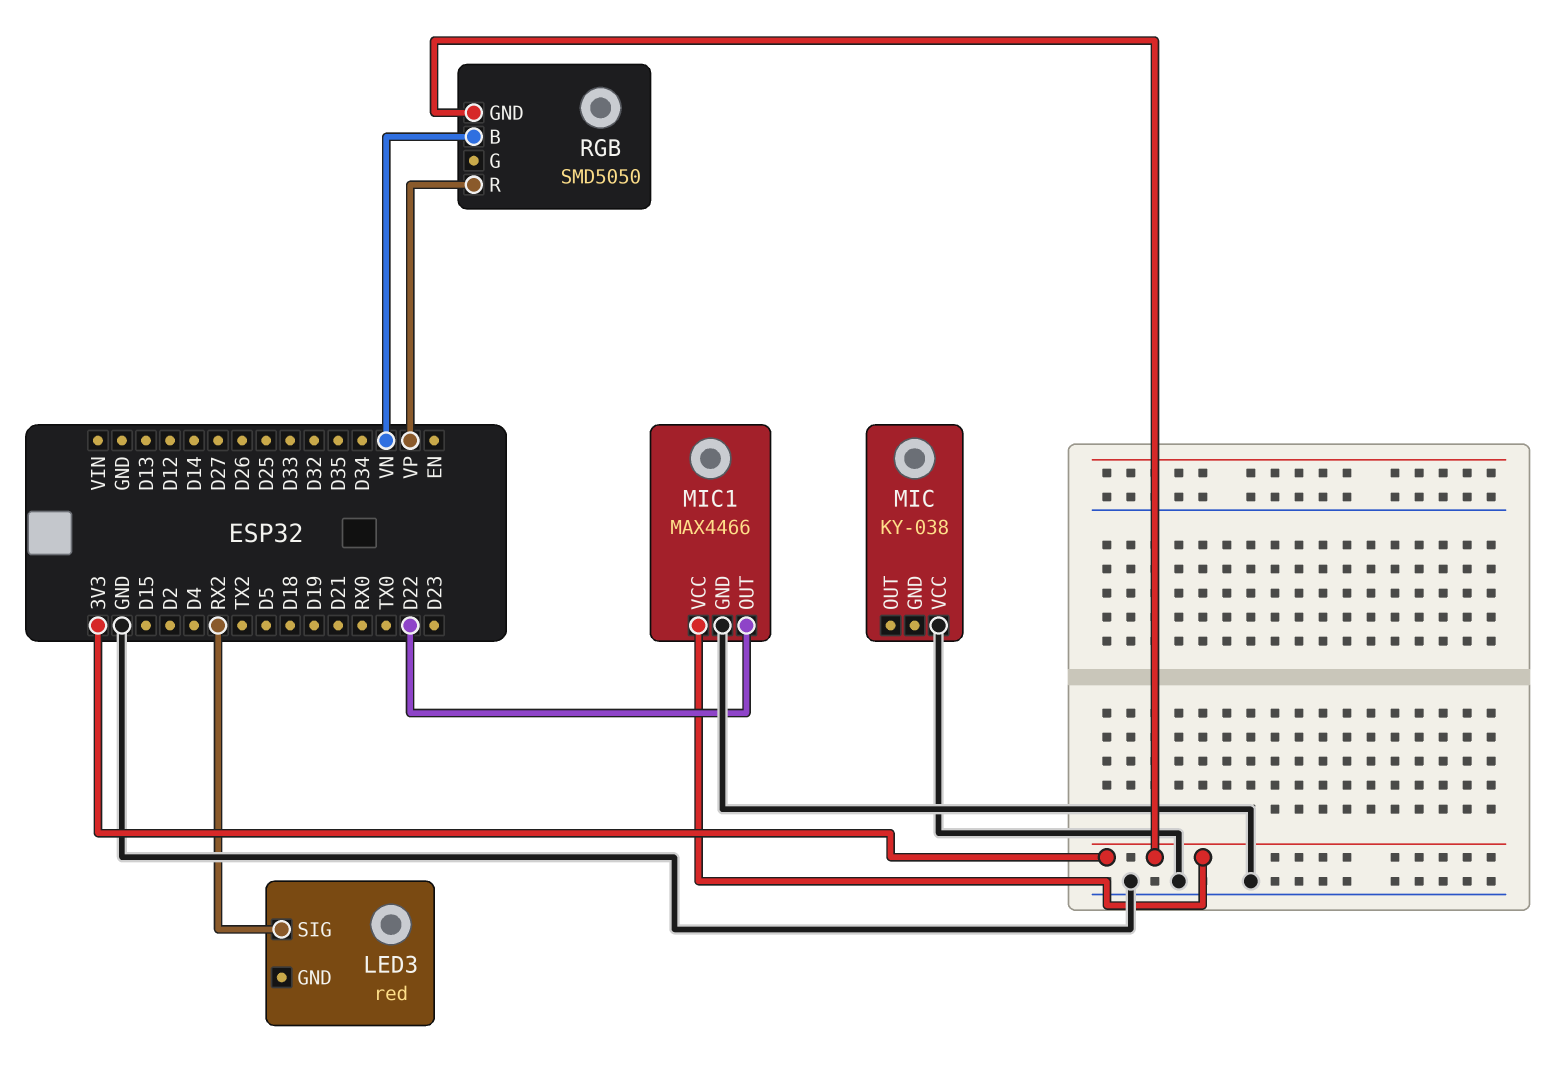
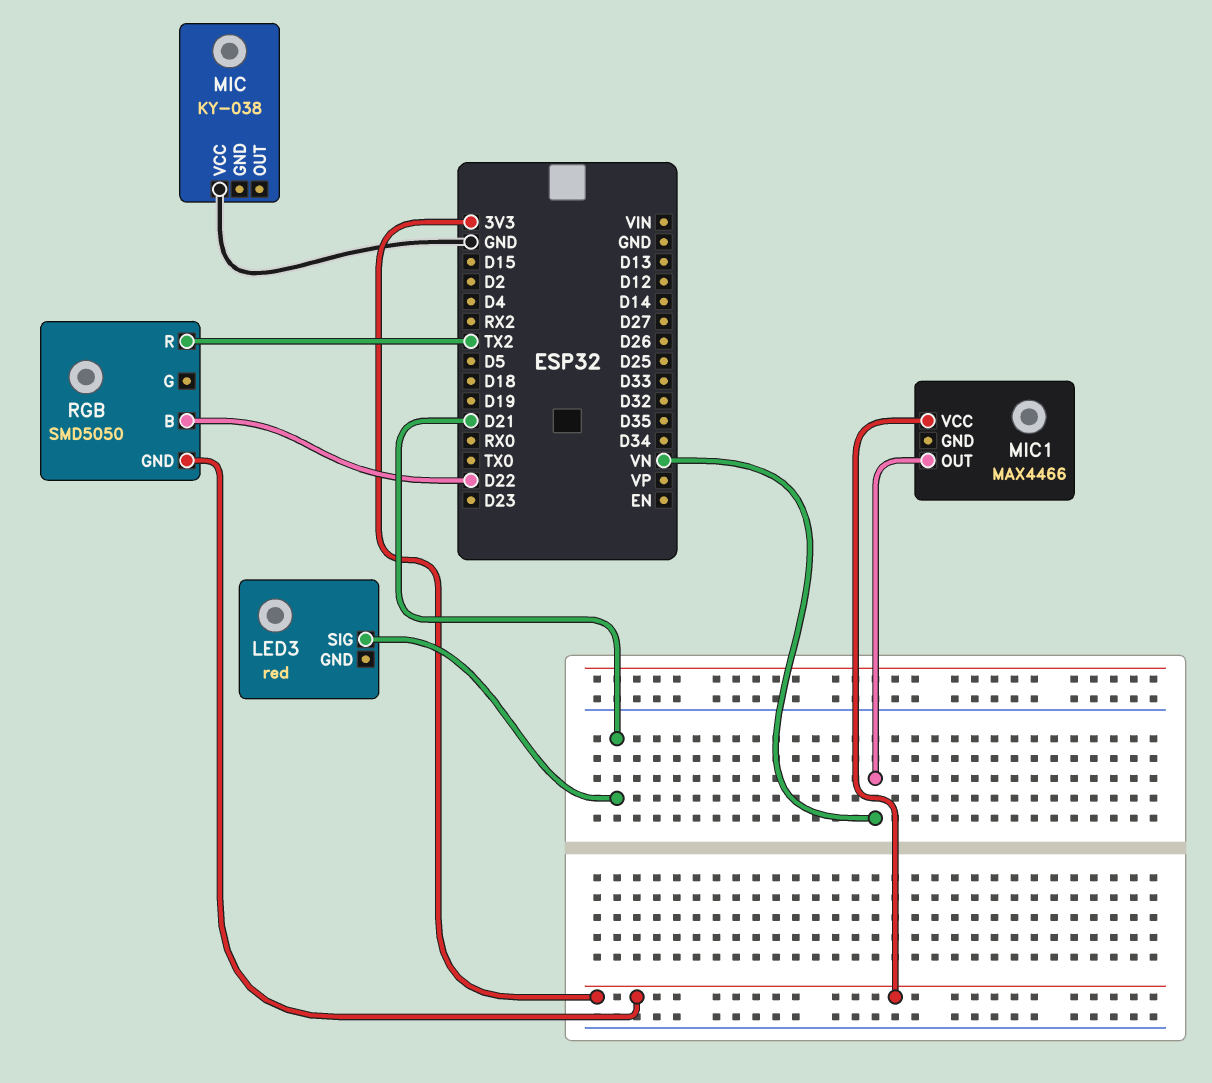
LED3 pin SIG: RX2 -> D21
MIC1 pin GND: GND -> none
MIC1 pin OUT: D22 -> VN
RGB pin B: VN -> D22
RGB pin R: VP -> TX2

